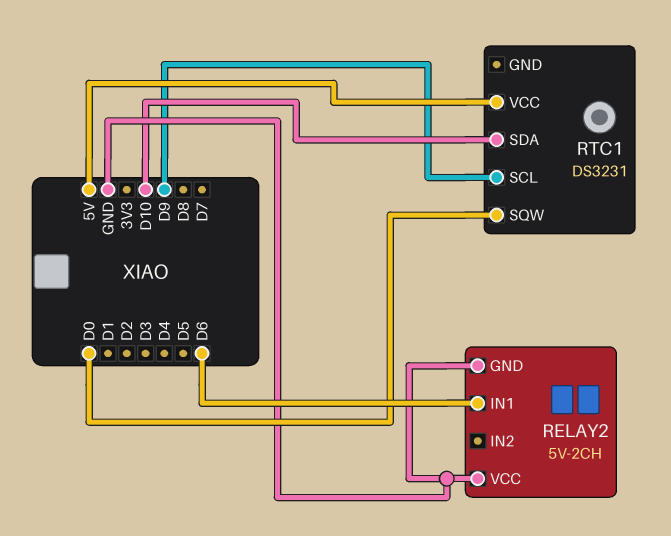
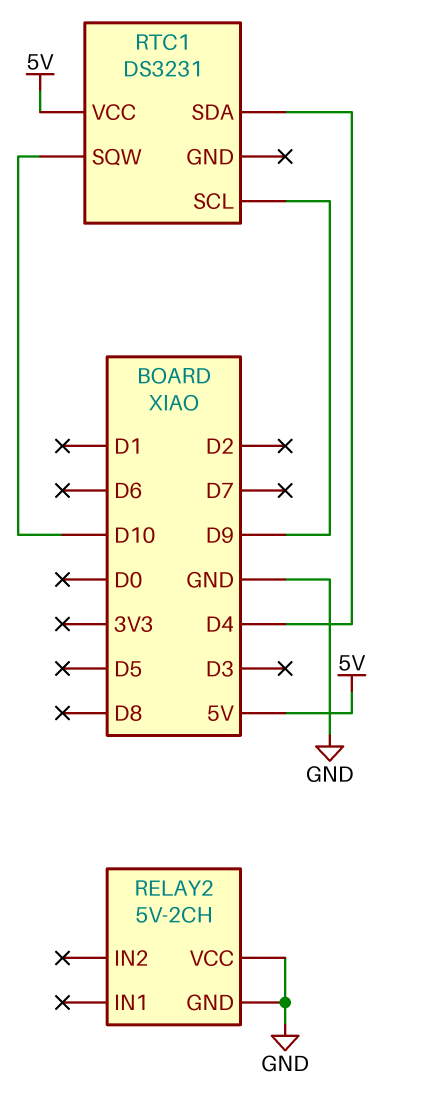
RELAY2 pin IN1: D6 -> none
RTC1 pin SDA: D10 -> D4
RTC1 pin SQW: D0 -> D10

